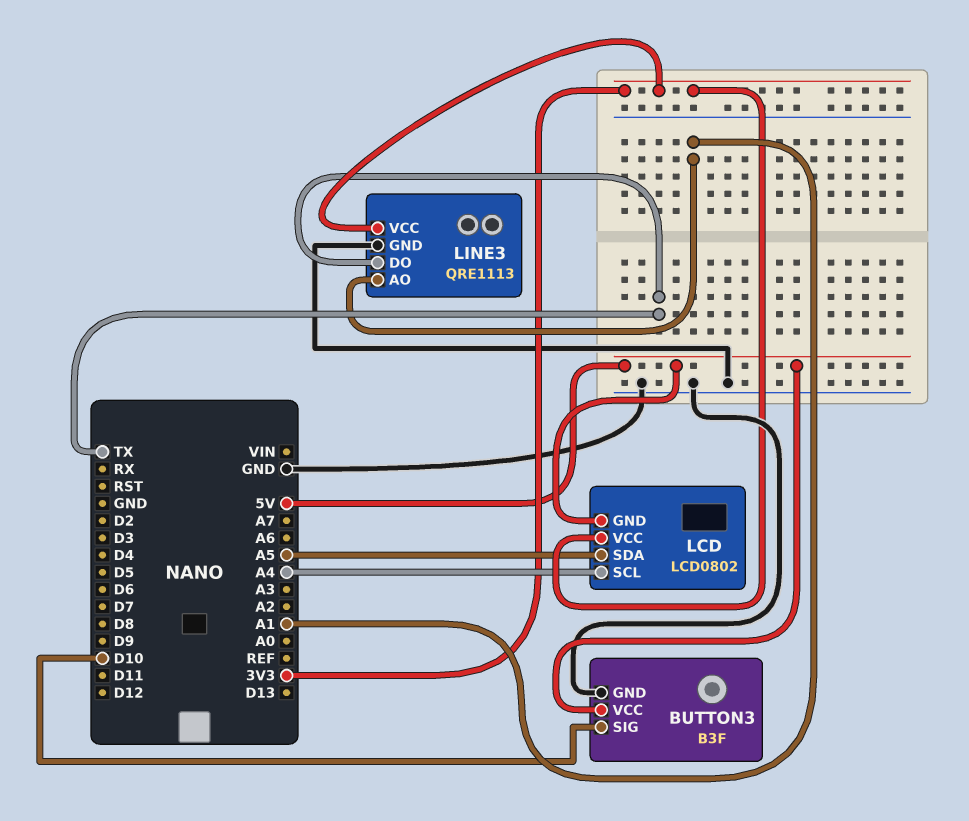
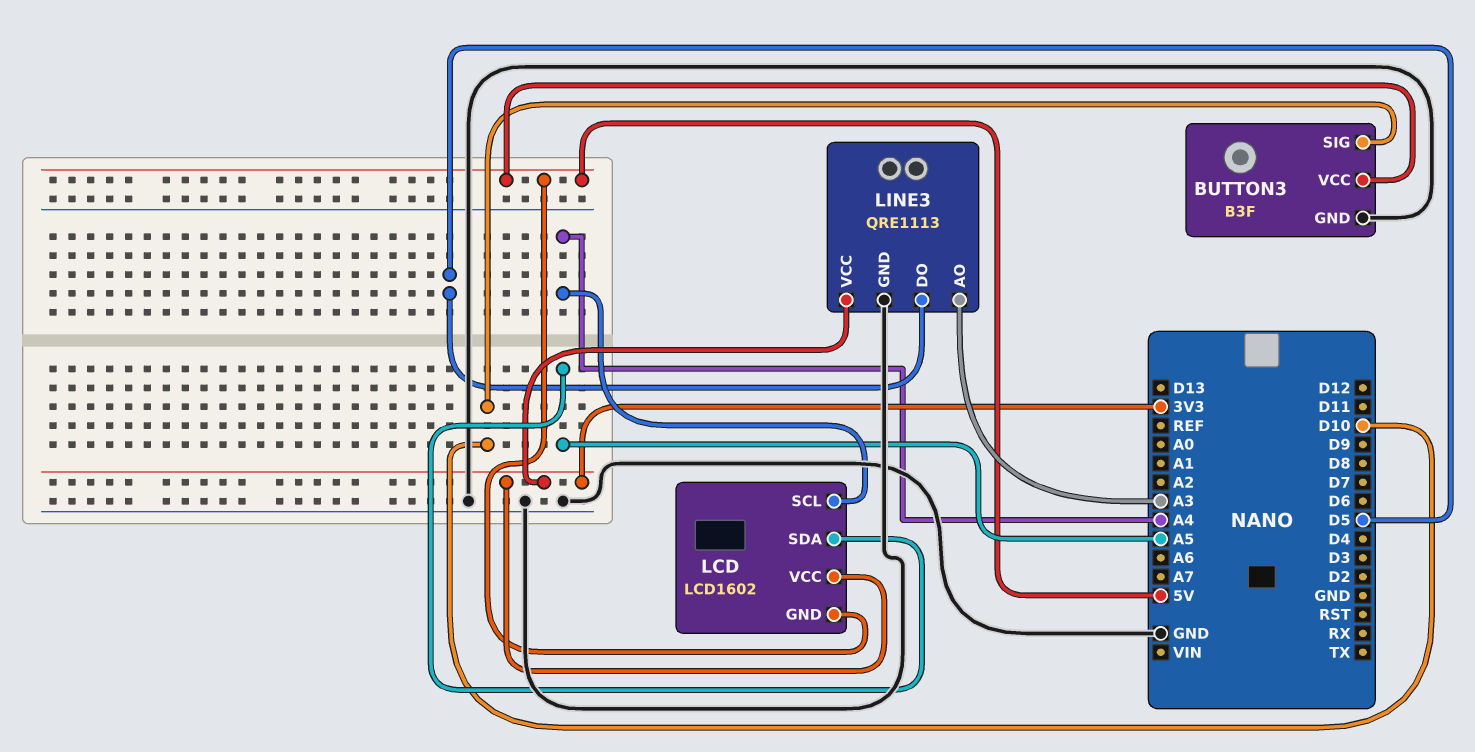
LCD: LCD0802 -> LCD1602
LINE3 pin AO: A1 -> A3
LINE3 pin DO: TX -> D5

